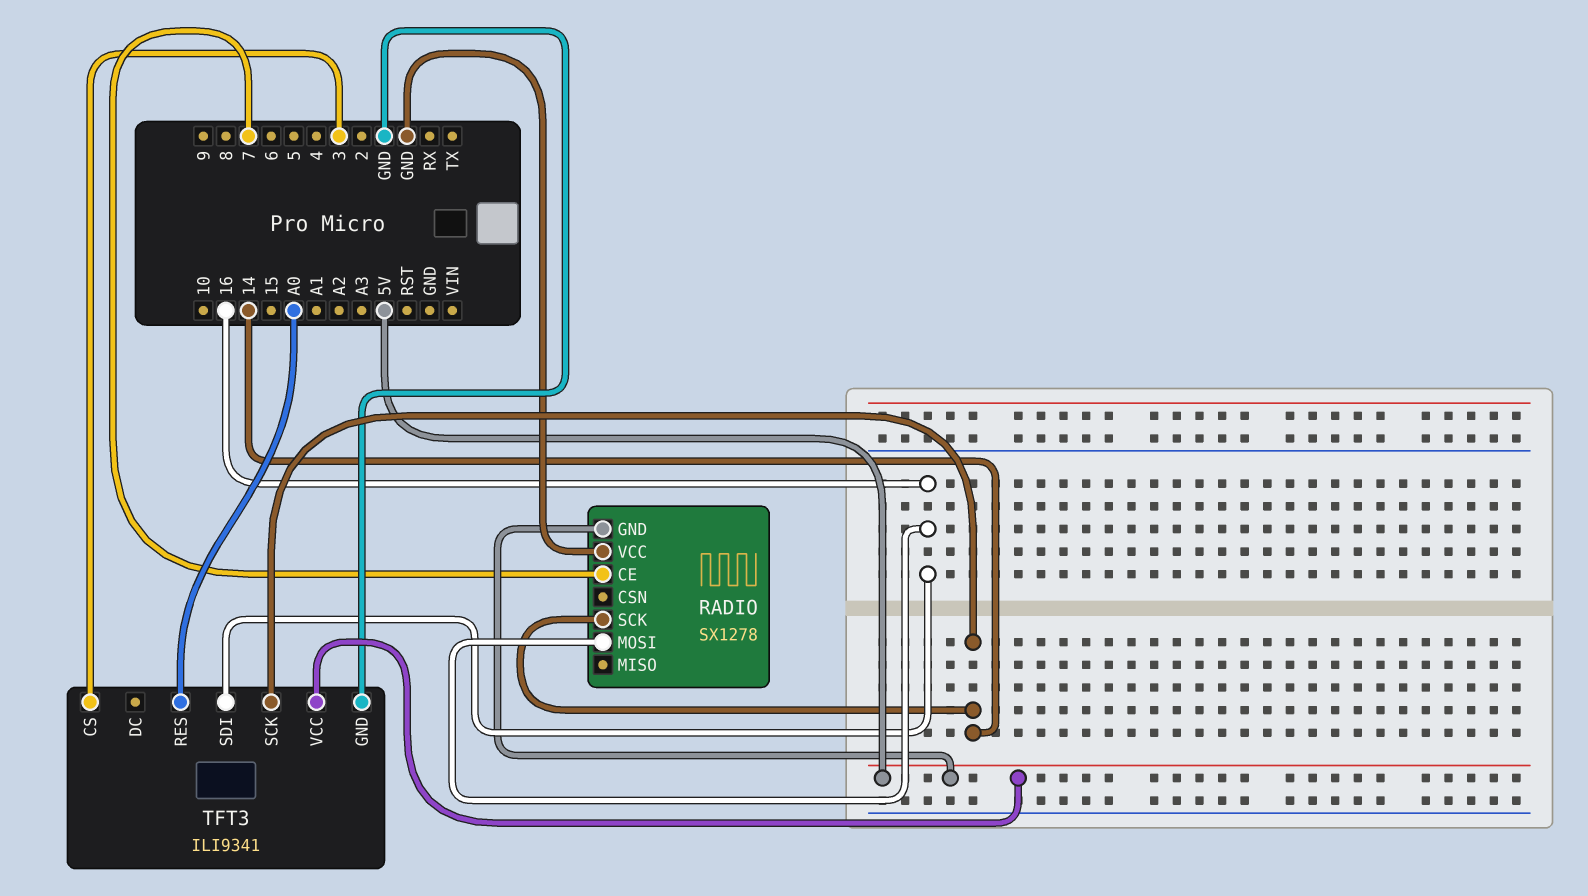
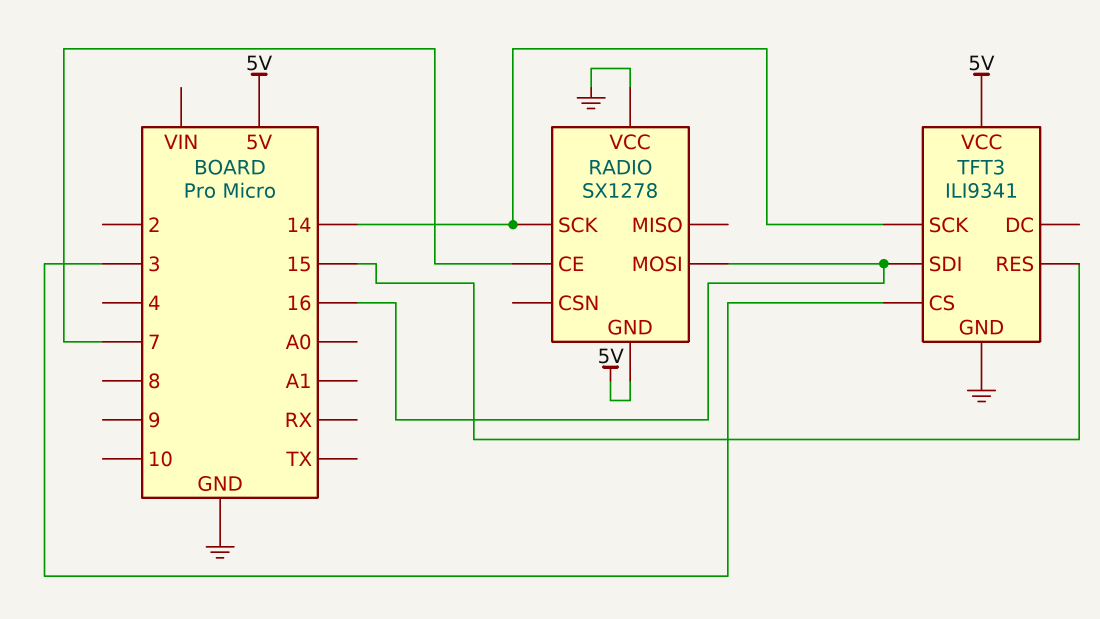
TFT3 pin RES: A0 -> 15

